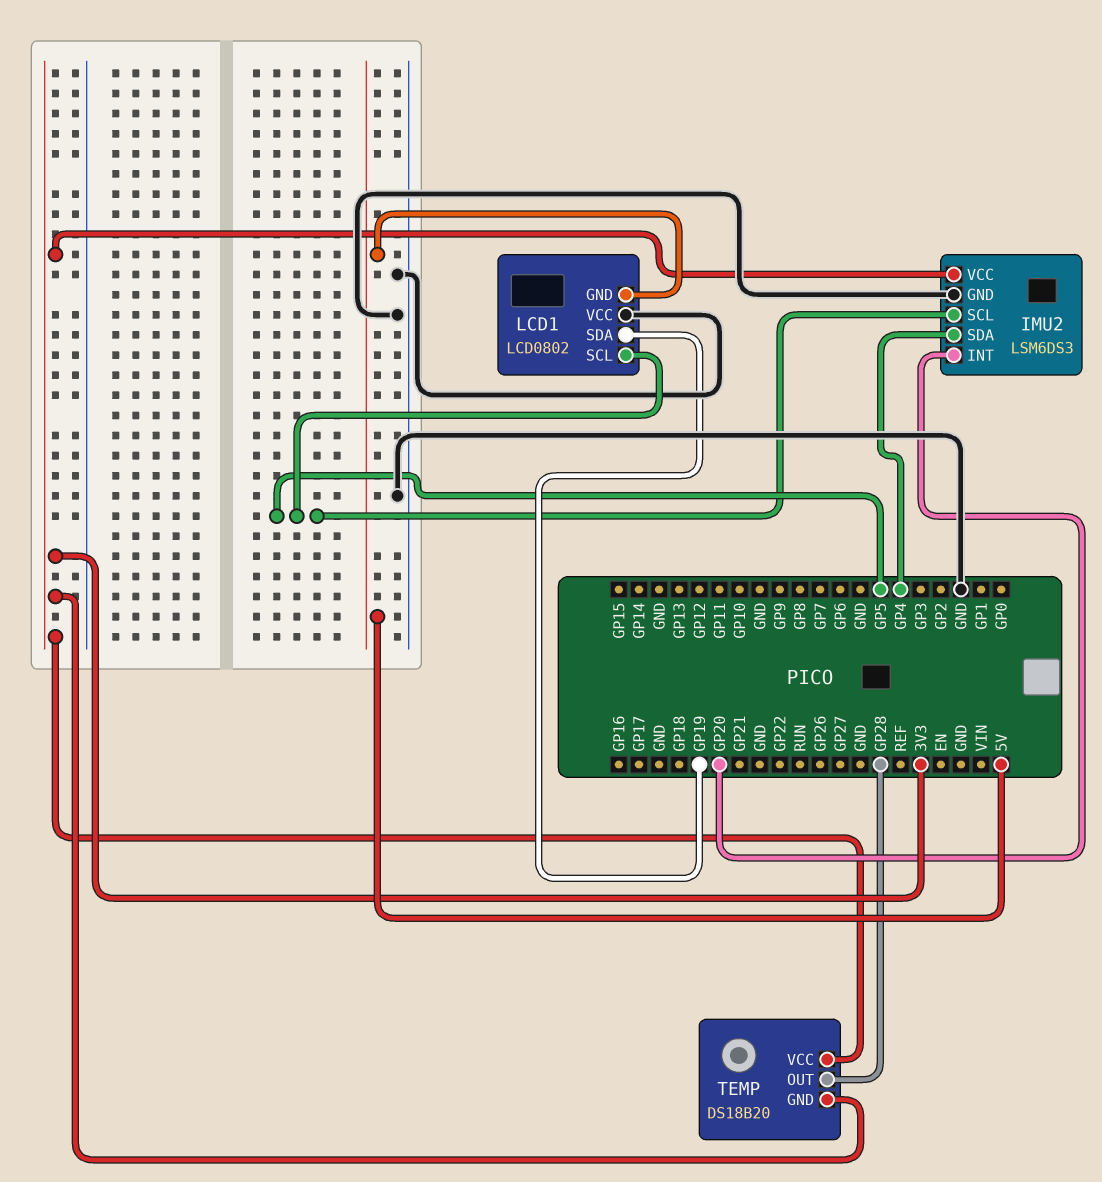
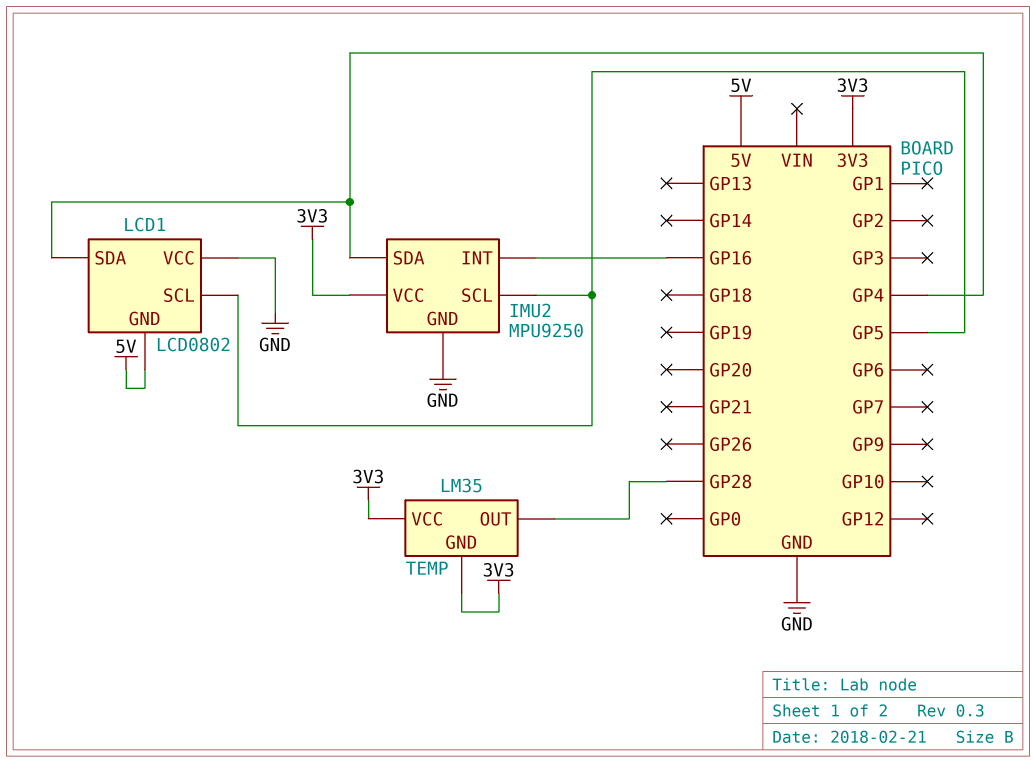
IMU2: LSM6DS3 -> MPU9250
IMU2 pin INT: GP20 -> GP16
LCD1 pin SDA: GP19 -> GP4
TEMP: DS18B20 -> LM35

